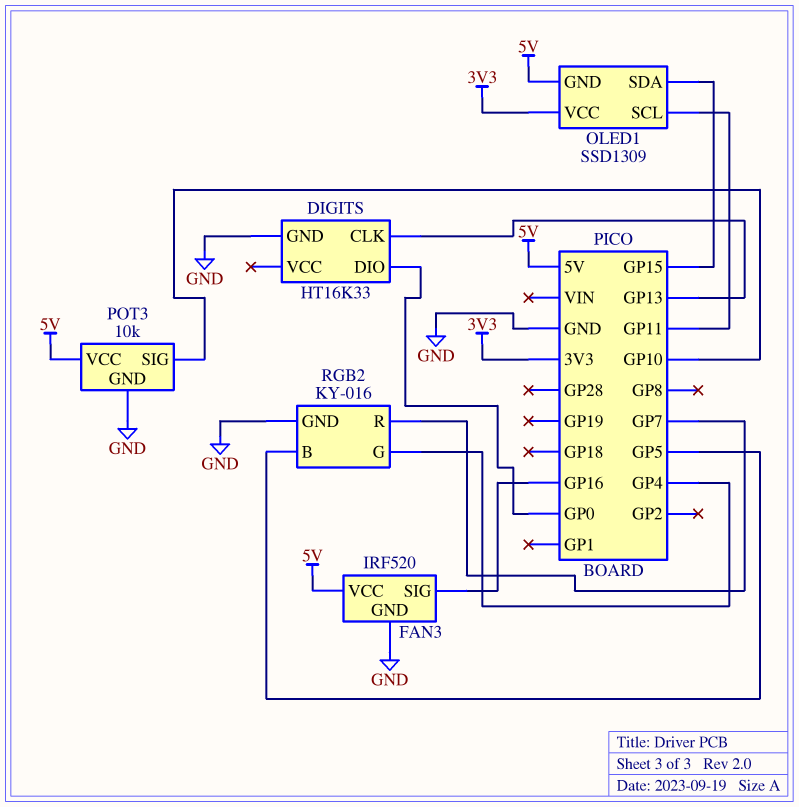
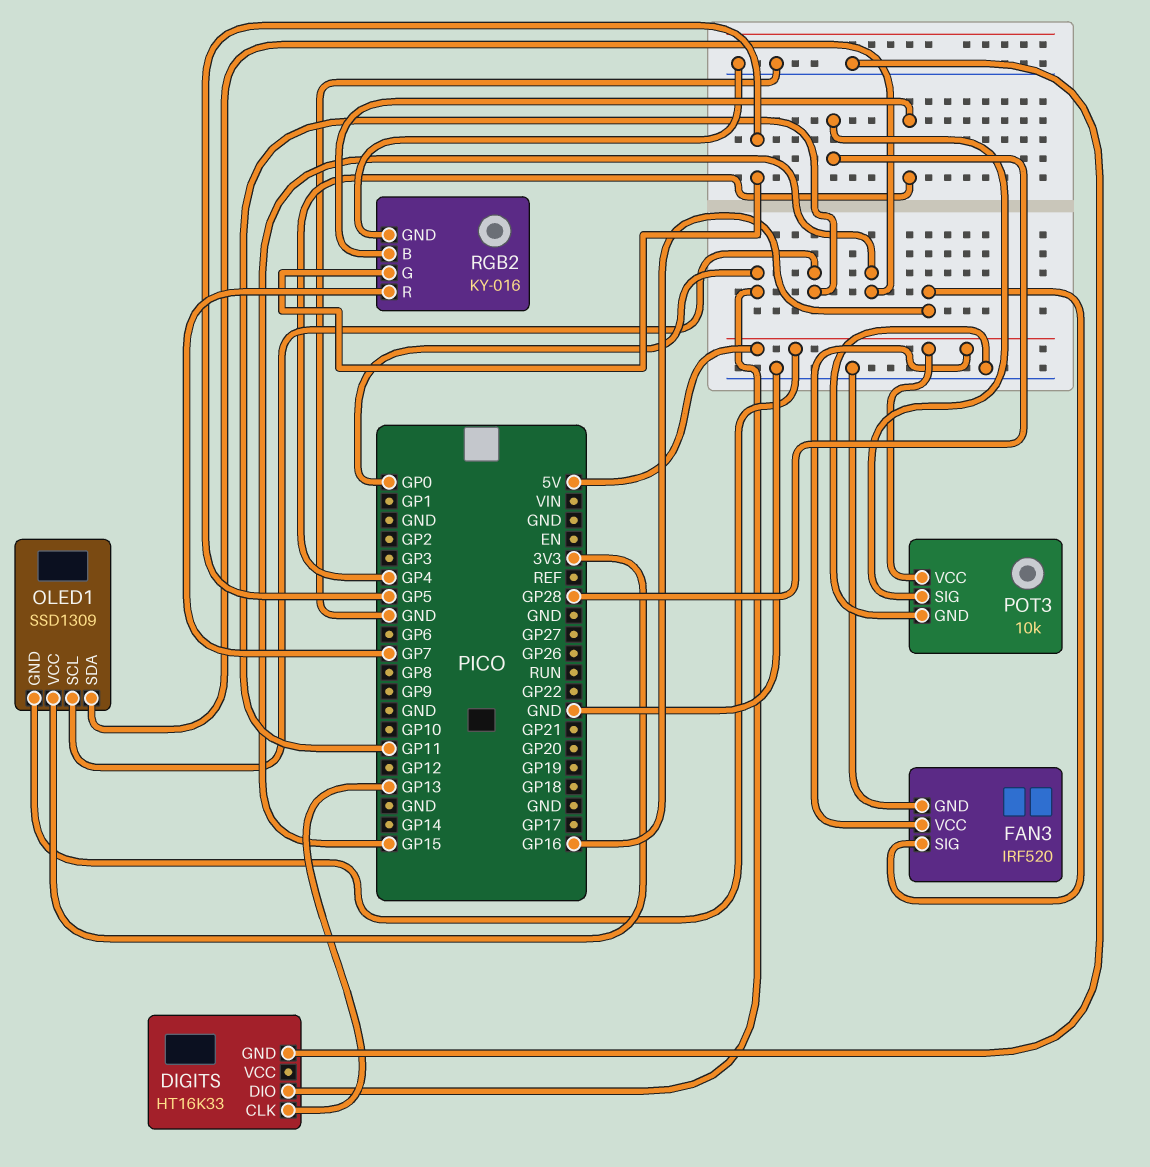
POT3 pin SIG: GP10 -> GP28
RGB2 pin B: GP5 -> GP4
RGB2 pin G: GP4 -> GP5

